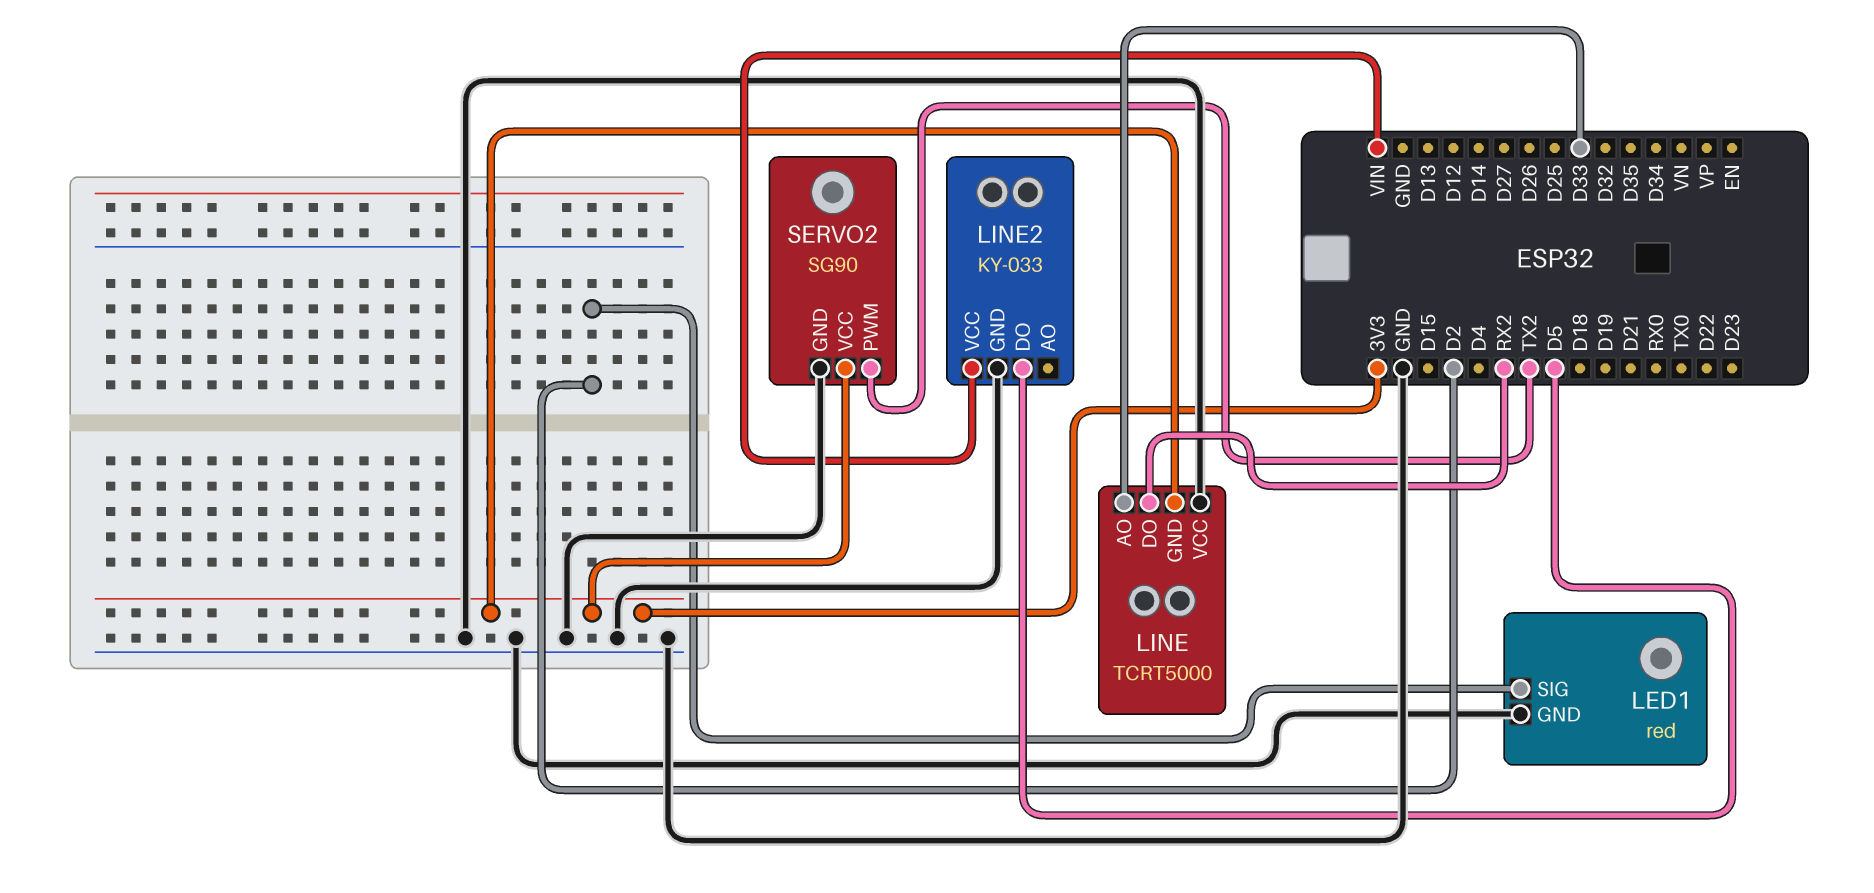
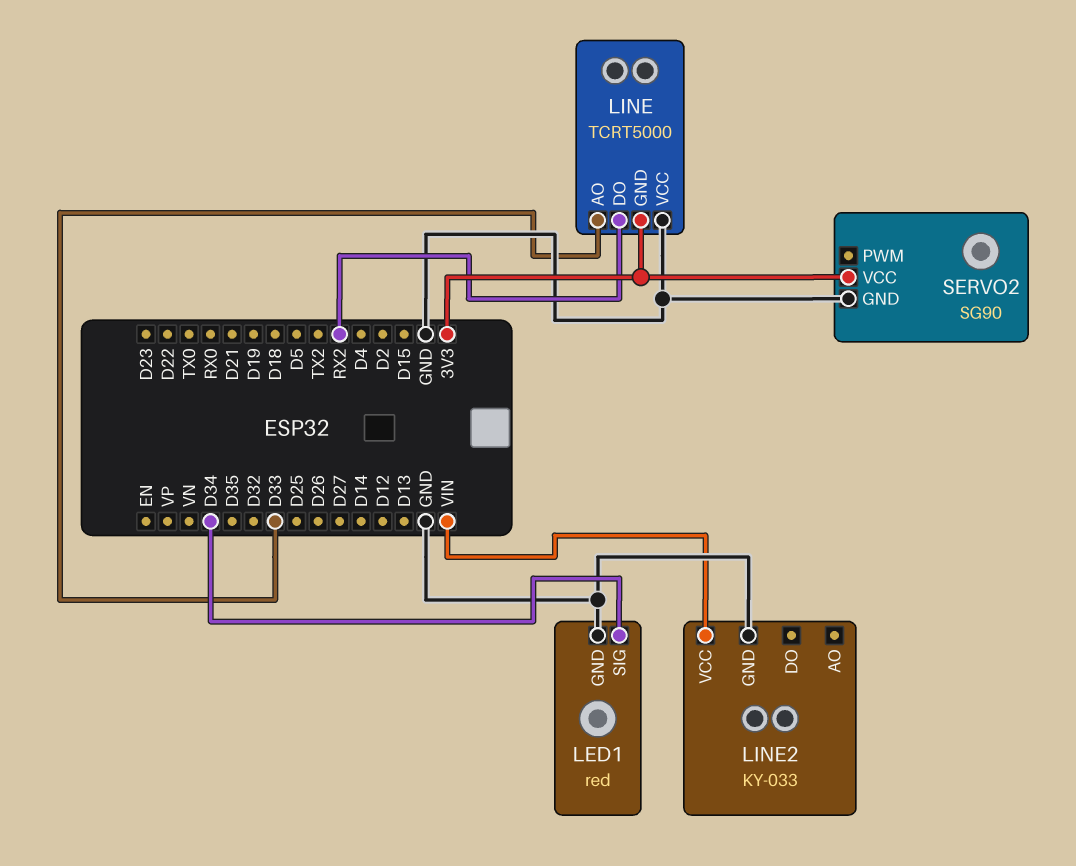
LED1 pin SIG: D2 -> D34
LINE2 pin DO: D5 -> none
SERVO2 pin PWM: TX2 -> none

